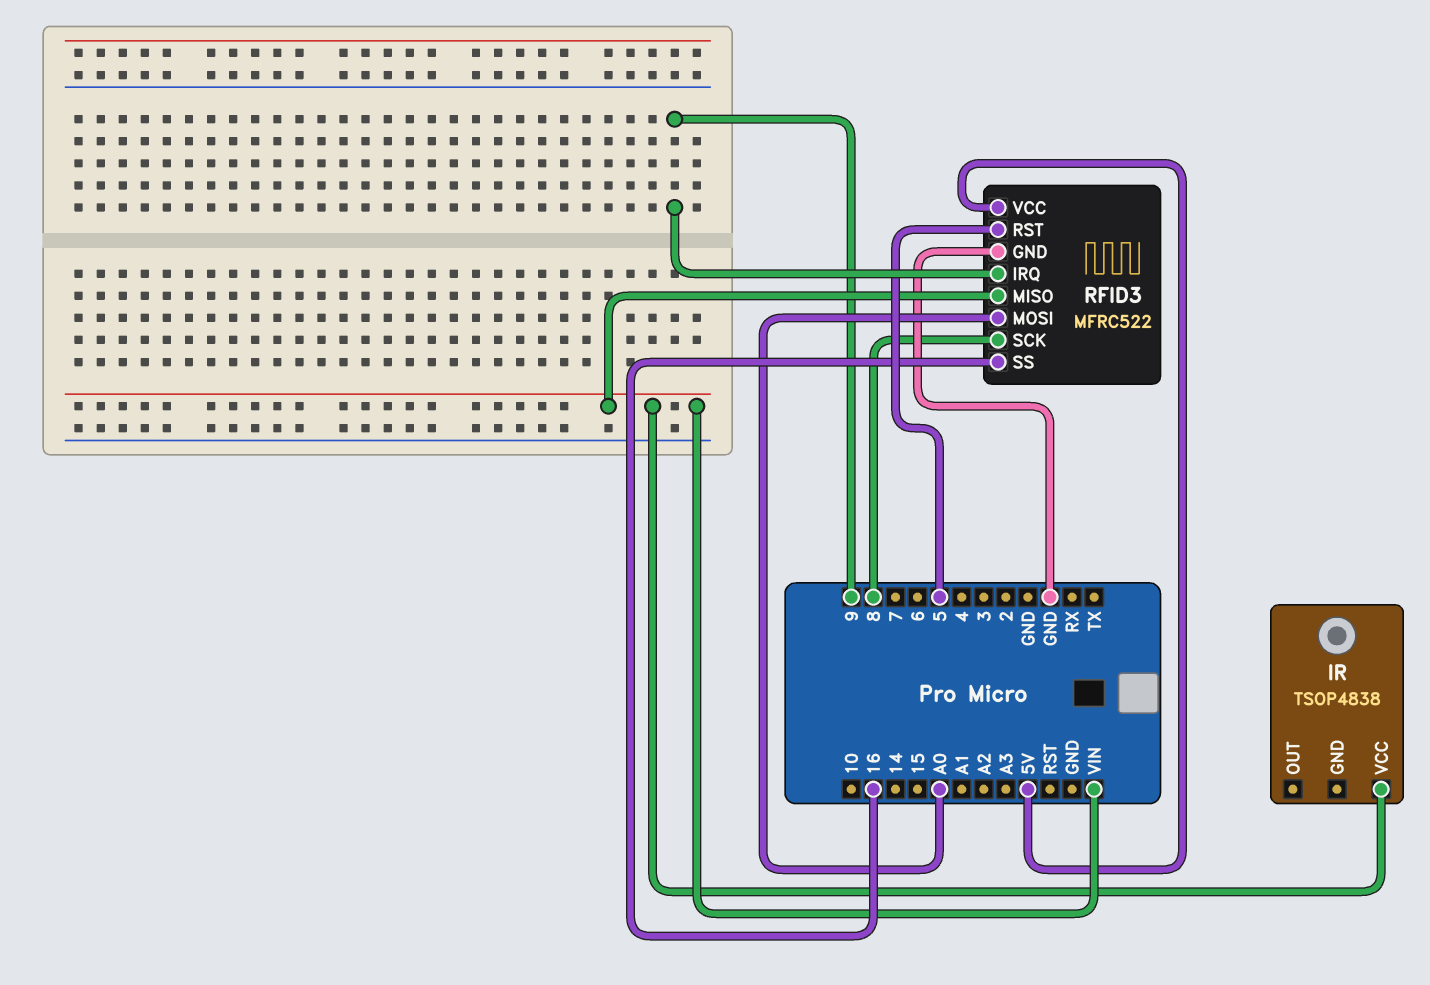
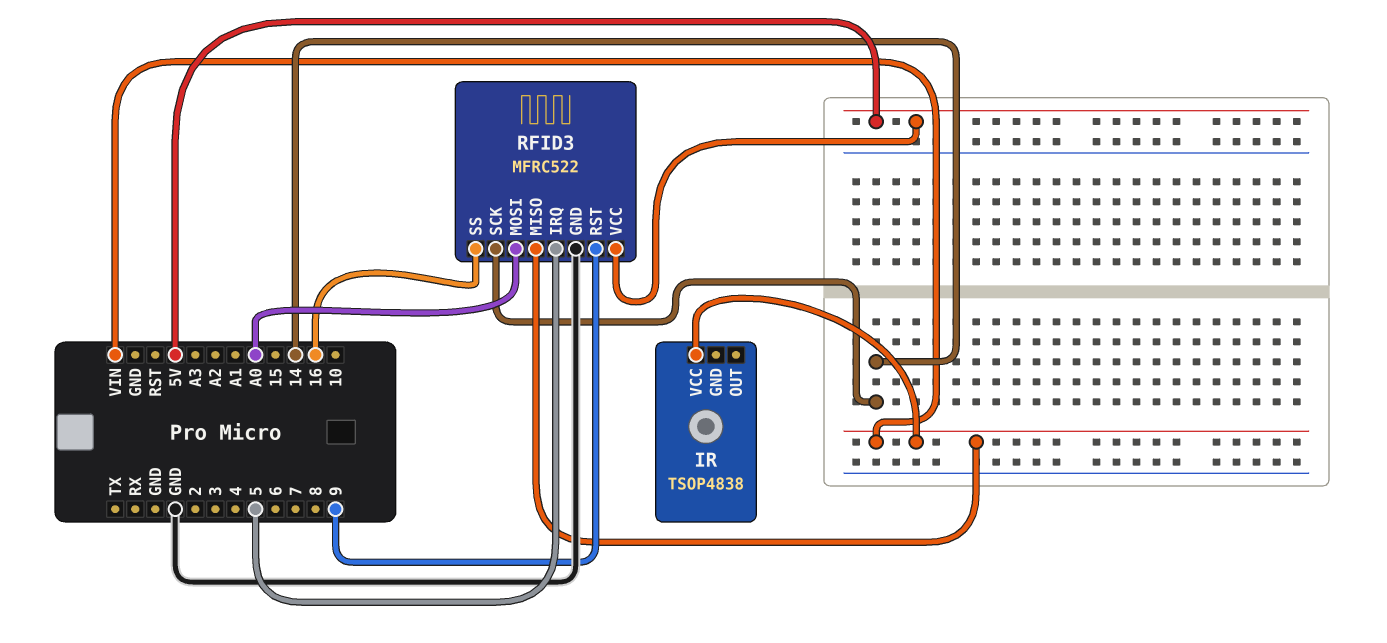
RFID3 pin IRQ: 9 -> 5
RFID3 pin RST: 5 -> 9
RFID3 pin SCK: 8 -> 14

